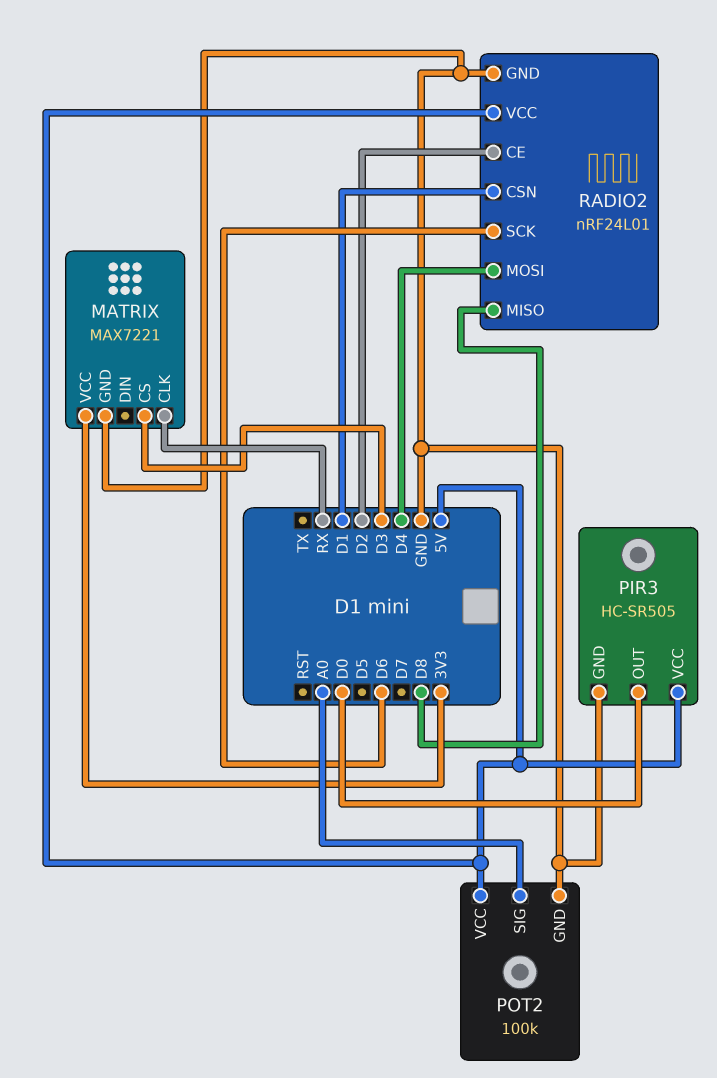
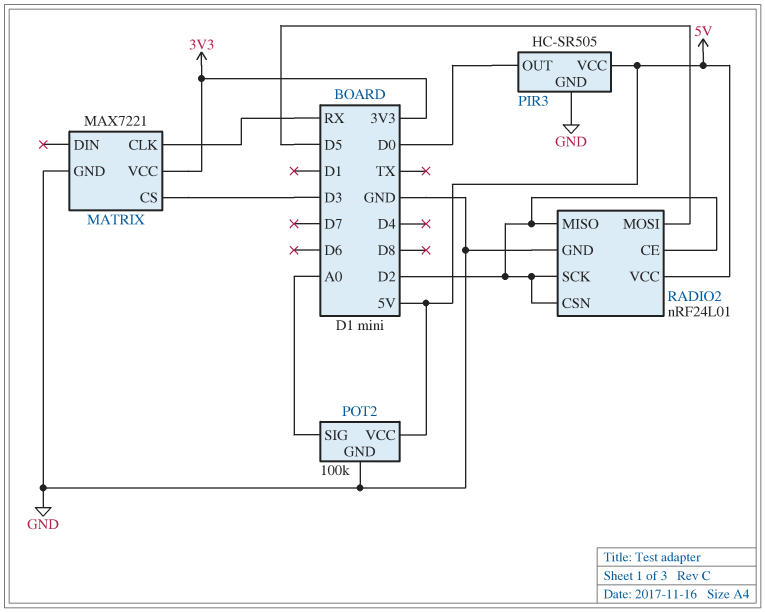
RADIO2 pin CSN: D1 -> D2
RADIO2 pin MISO: D8 -> D2
RADIO2 pin MOSI: D4 -> D5
RADIO2 pin SCK: D6 -> D2

